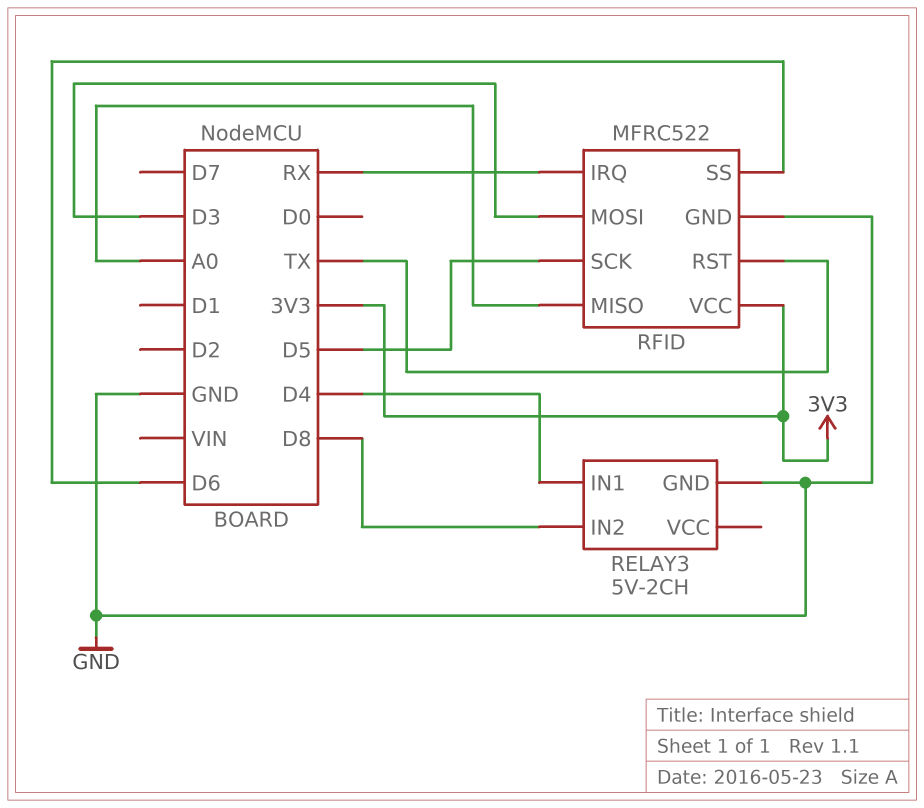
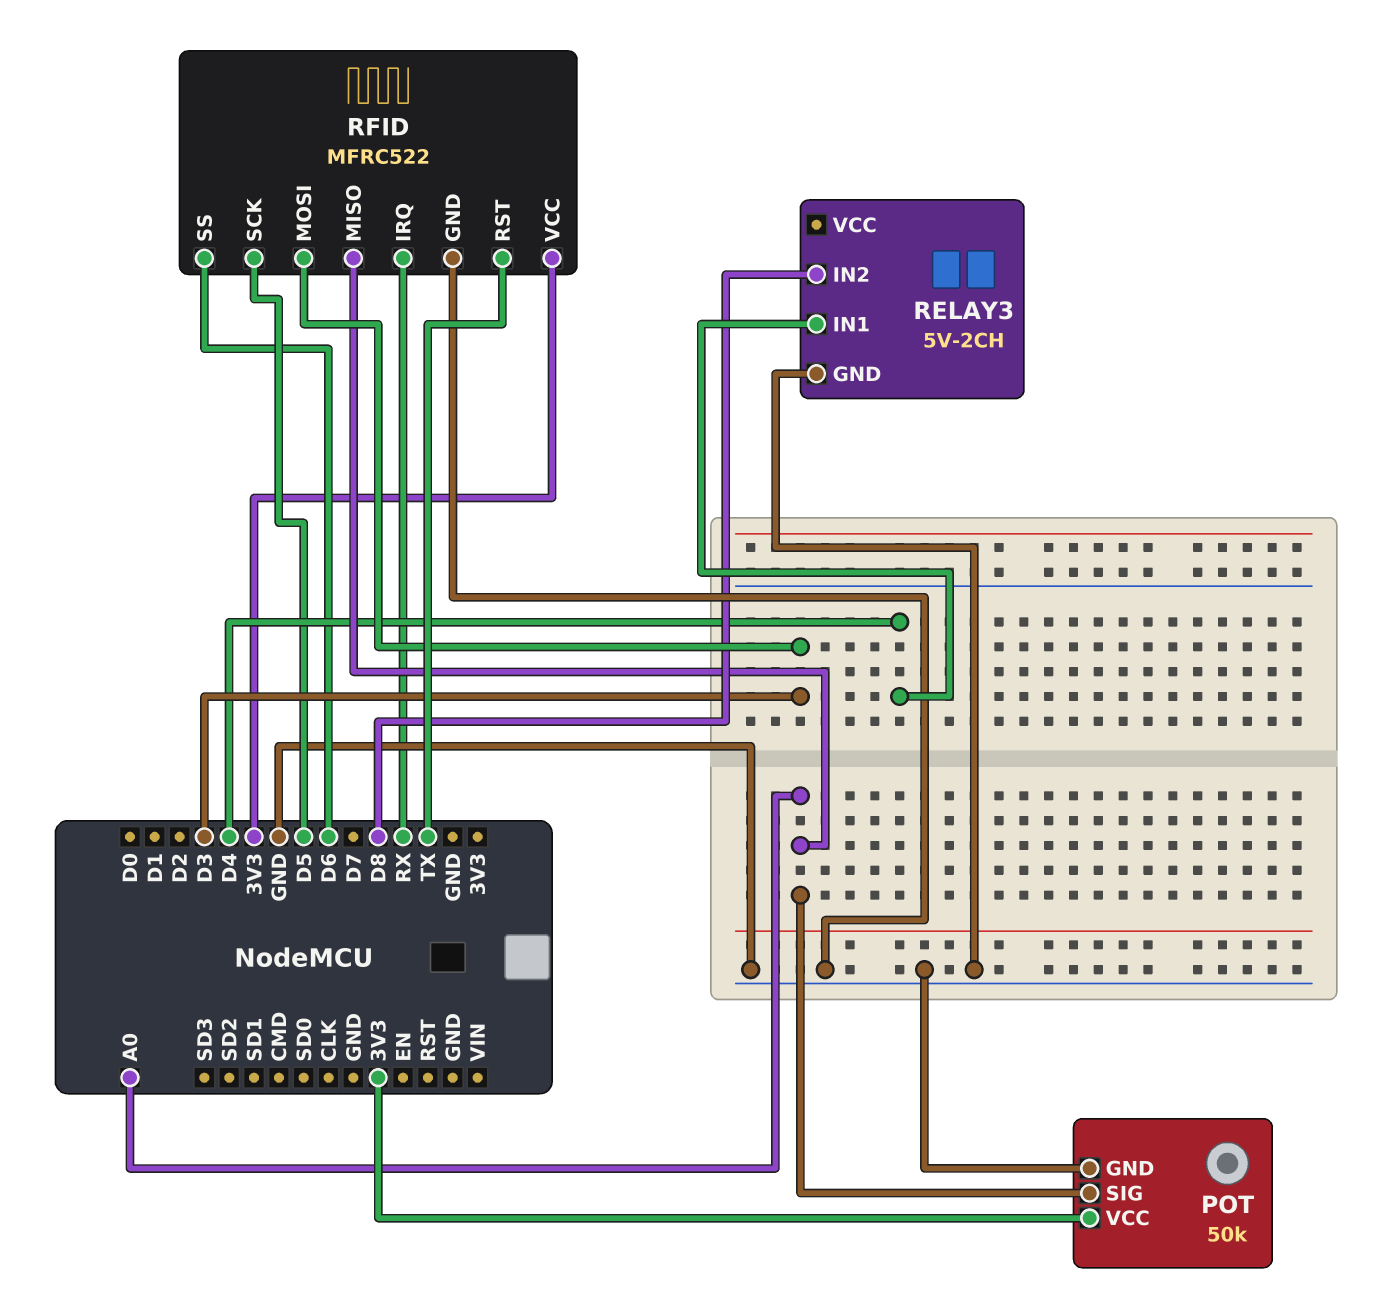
POT: none -> 50k
POT pin GND: none -> GND
POT pin SIG: none -> A0
POT pin VCC: none -> 3V3

